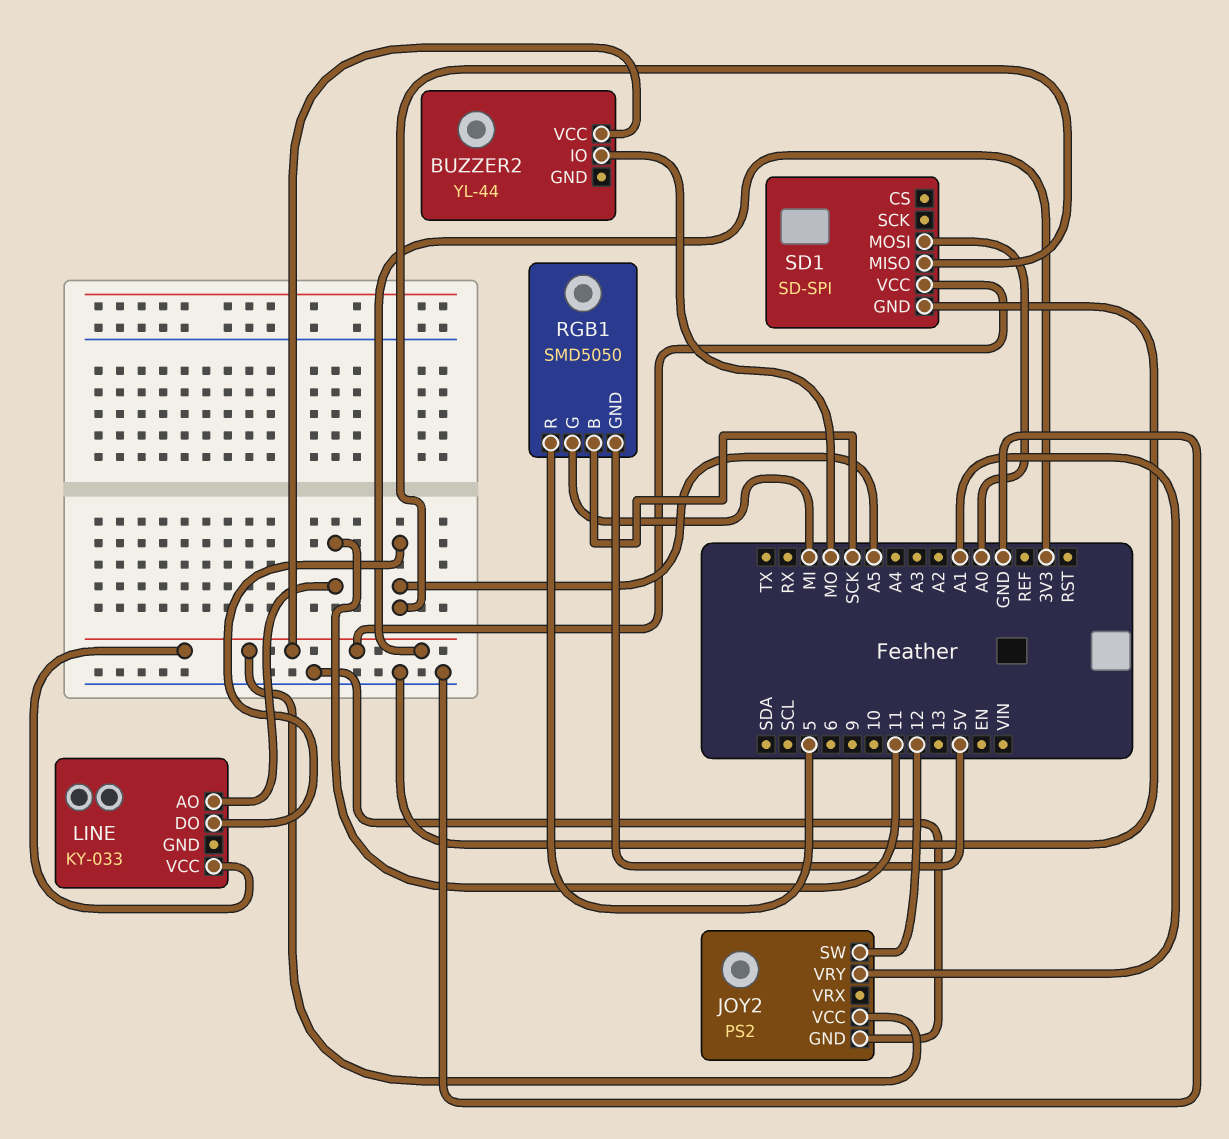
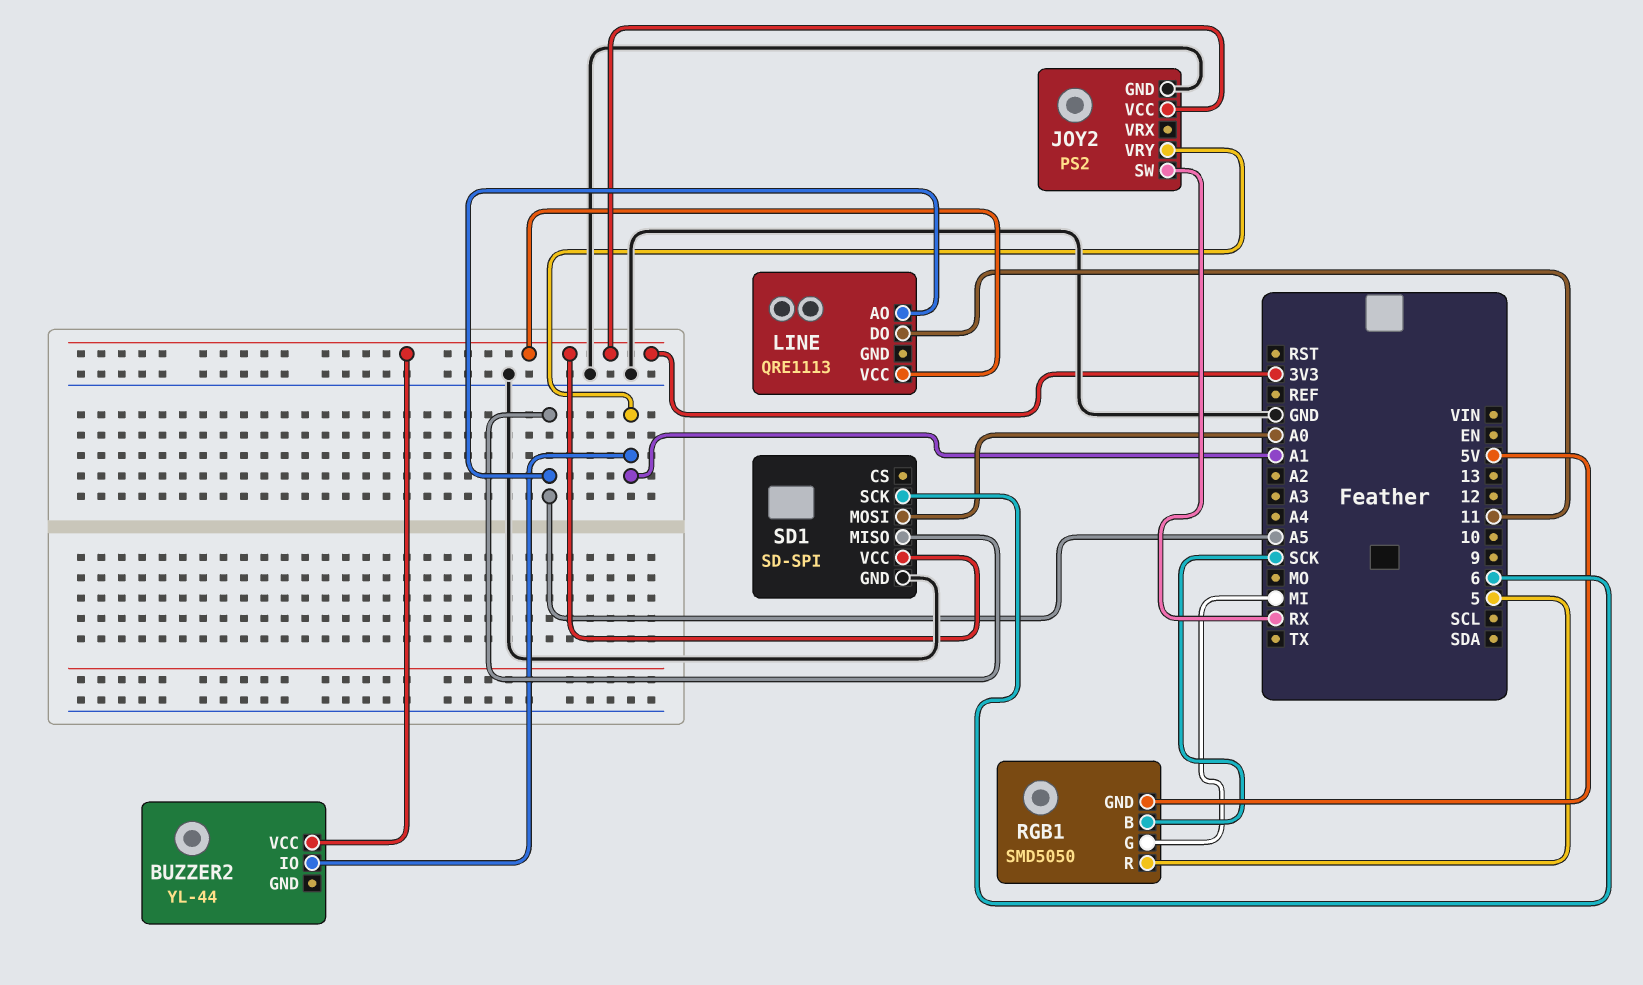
BUZZER2 pin IO: MO -> A1
JOY2 pin SW: 12 -> RX
LINE: KY-033 -> QRE1113
LINE pin AO: 11 -> A5
LINE pin DO: A5 -> 11
SD1 pin SCK: none -> 6

